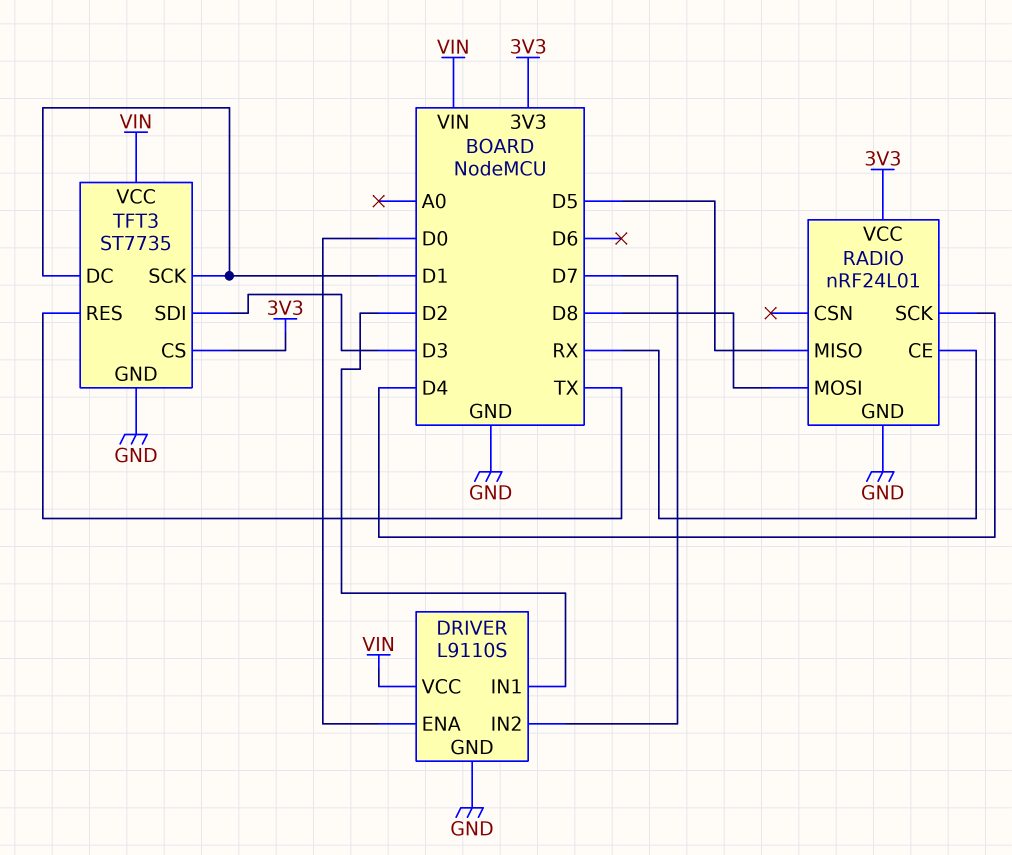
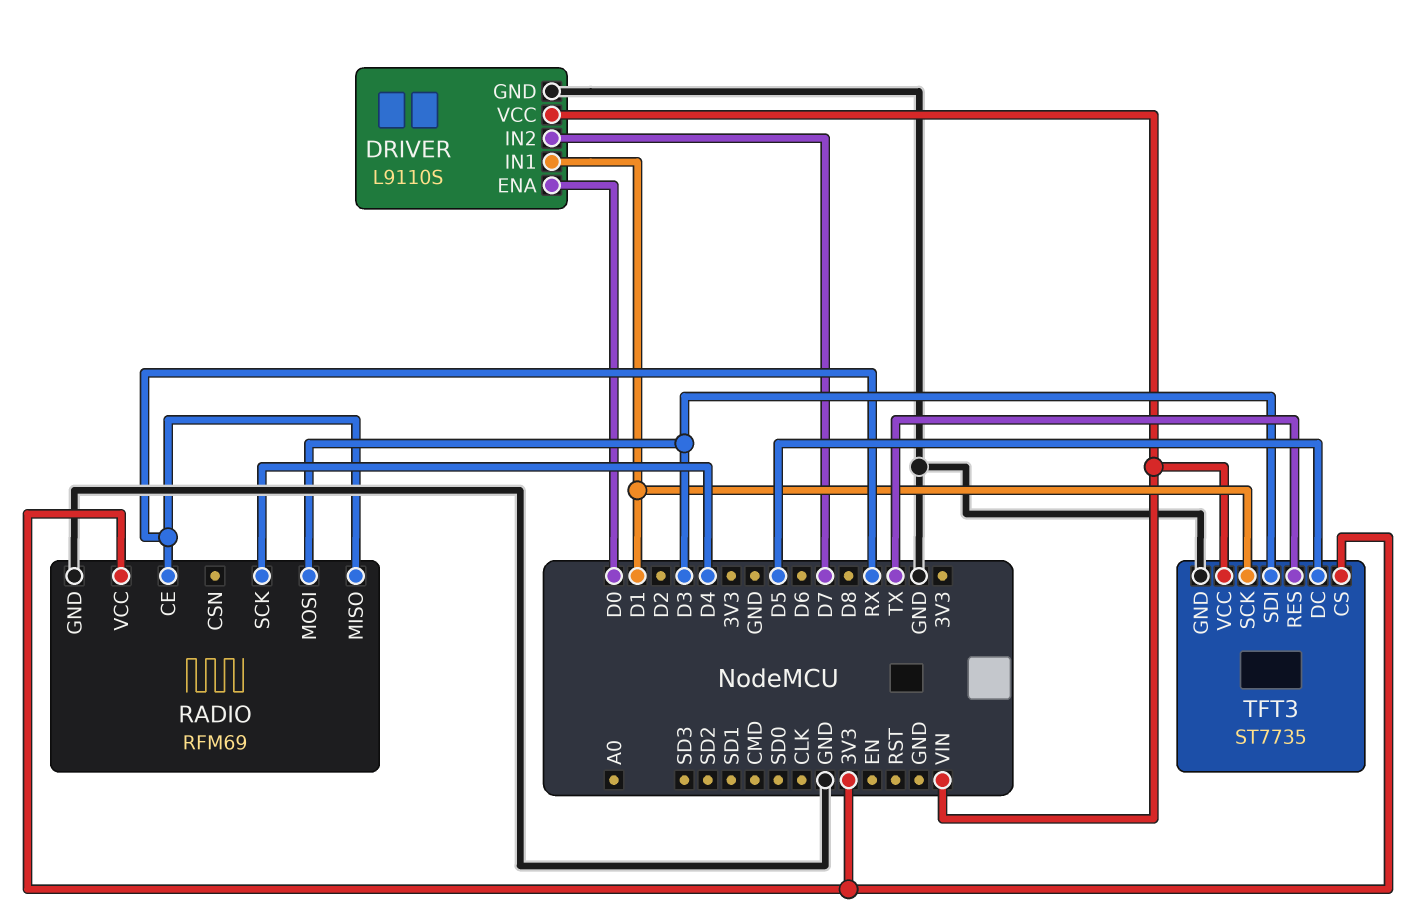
DRIVER pin IN1: D2 -> D1
RADIO: nRF24L01 -> RFM69
RADIO pin MISO: D5 -> RX
RADIO pin MOSI: D8 -> D3
TFT3 pin DC: D1 -> D5

